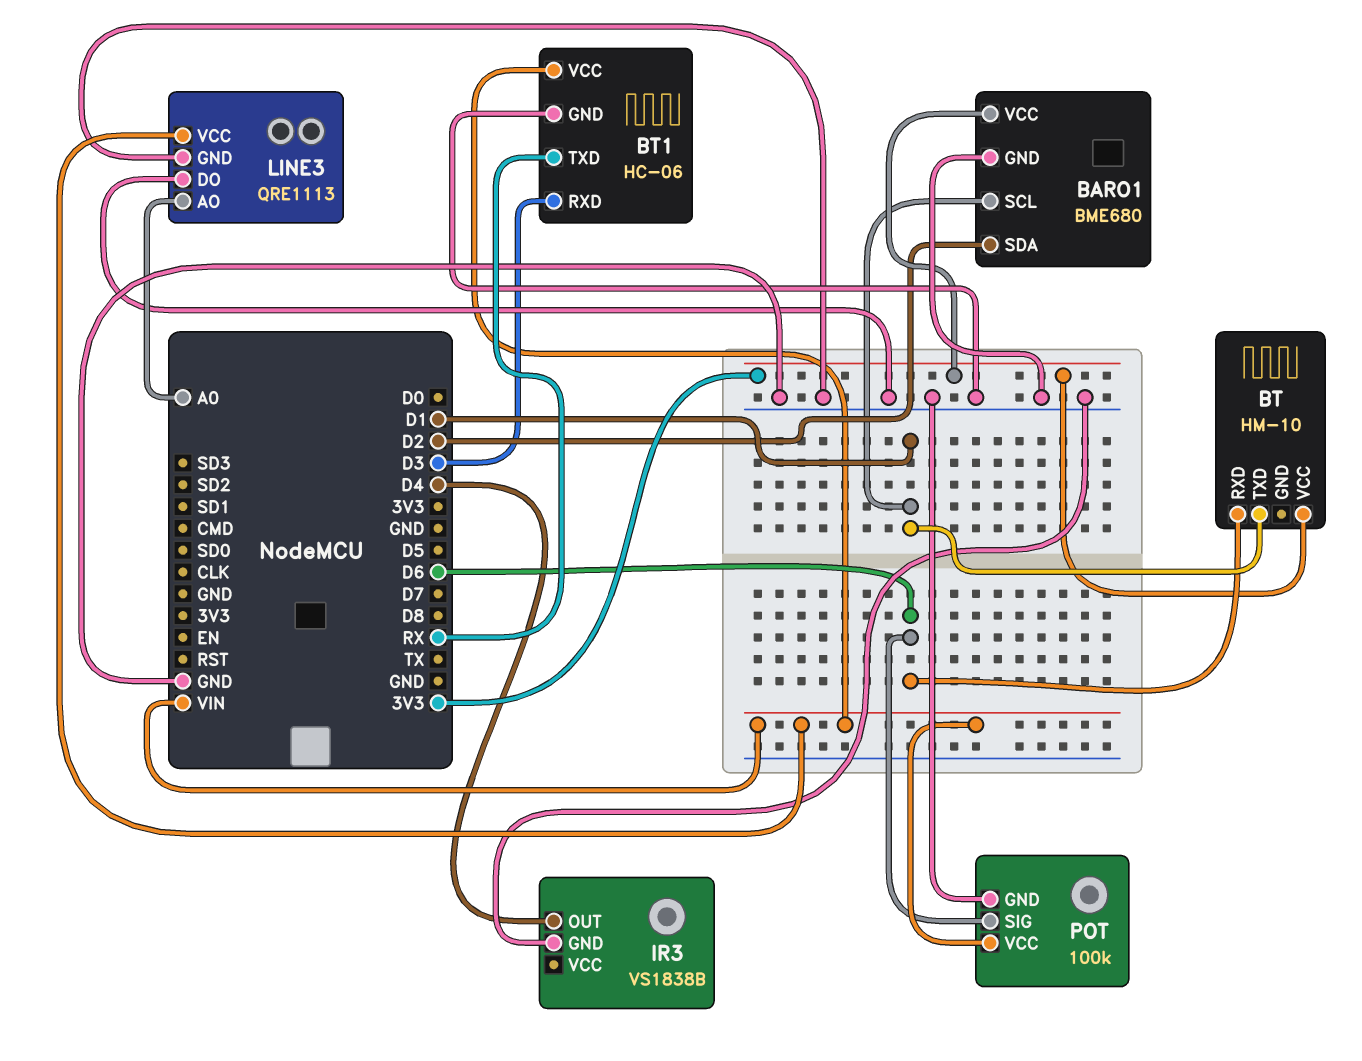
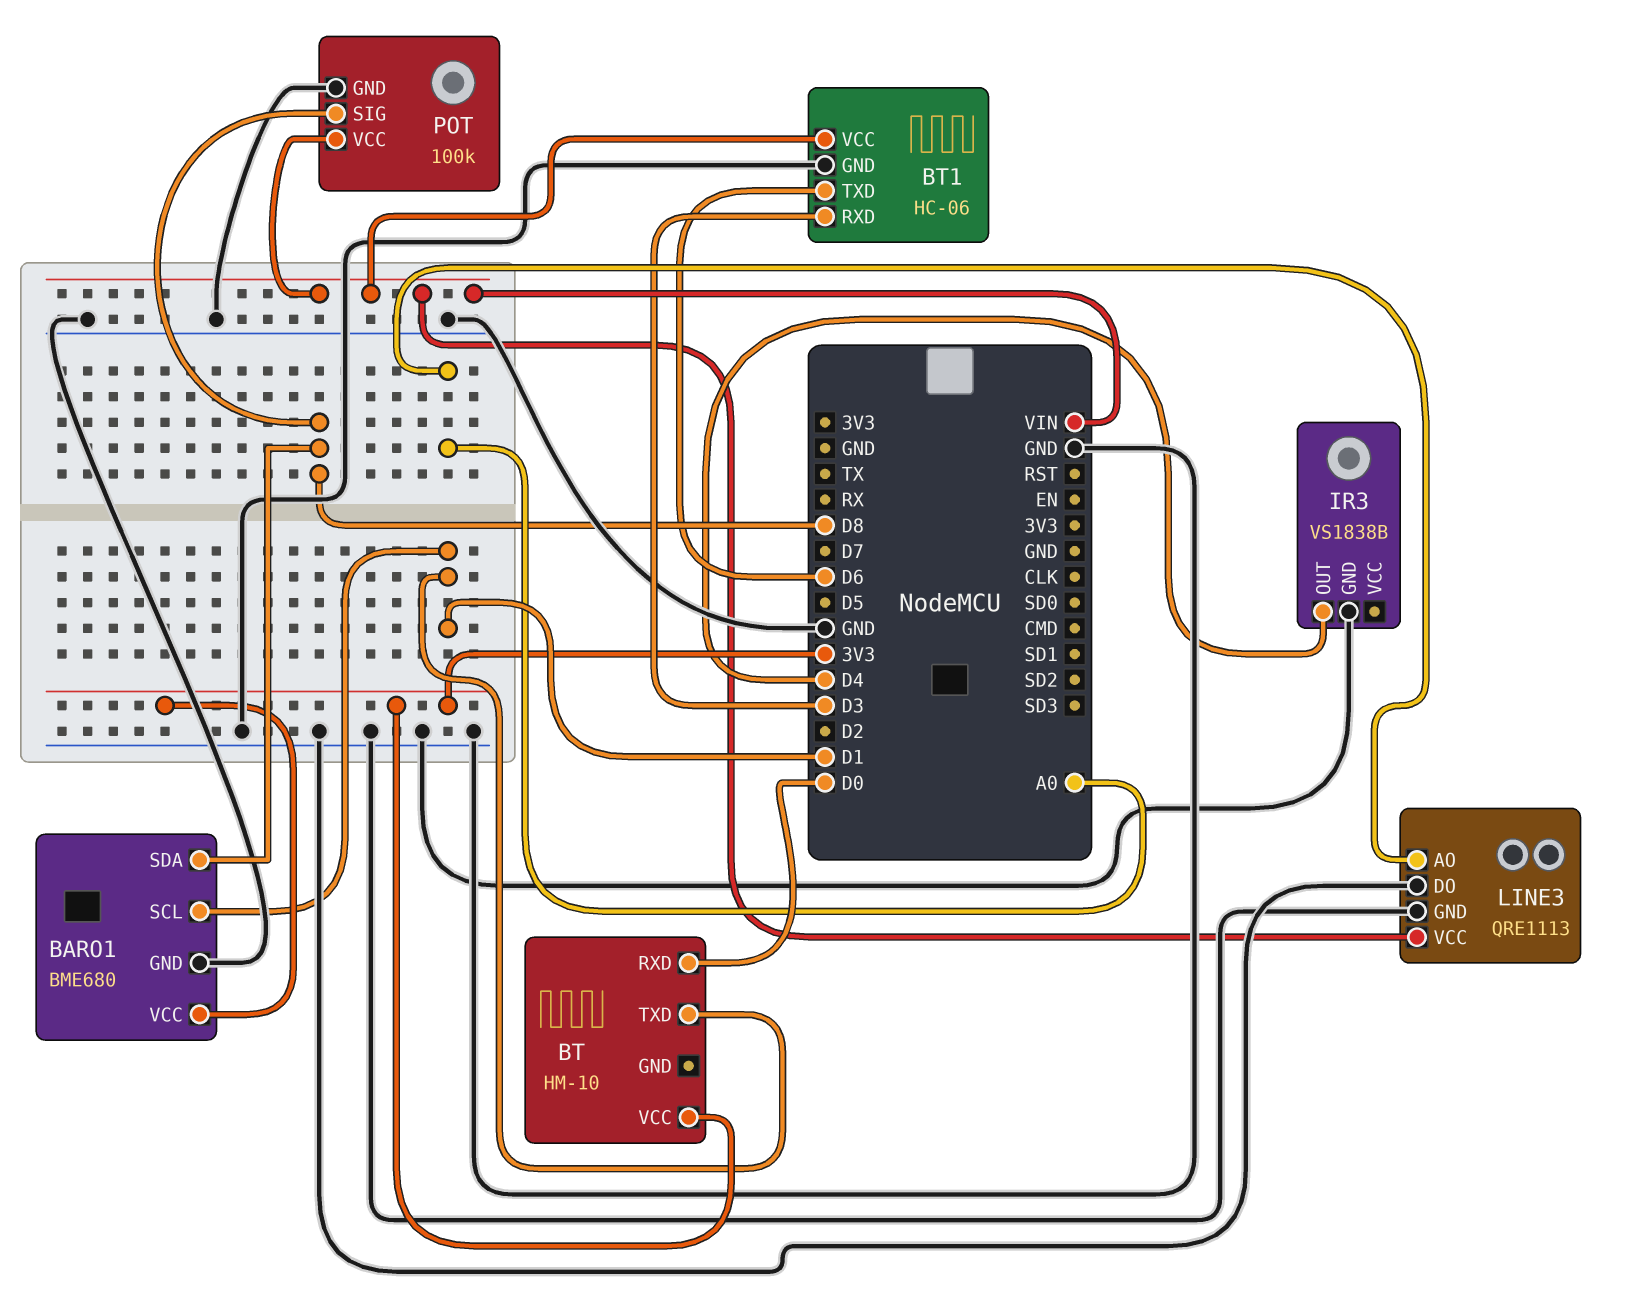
BARO1 pin SDA: D2 -> D8
BT pin RXD: D6 -> D0
BT1 pin TXD: RX -> D6
POT pin SIG: D6 -> D8

